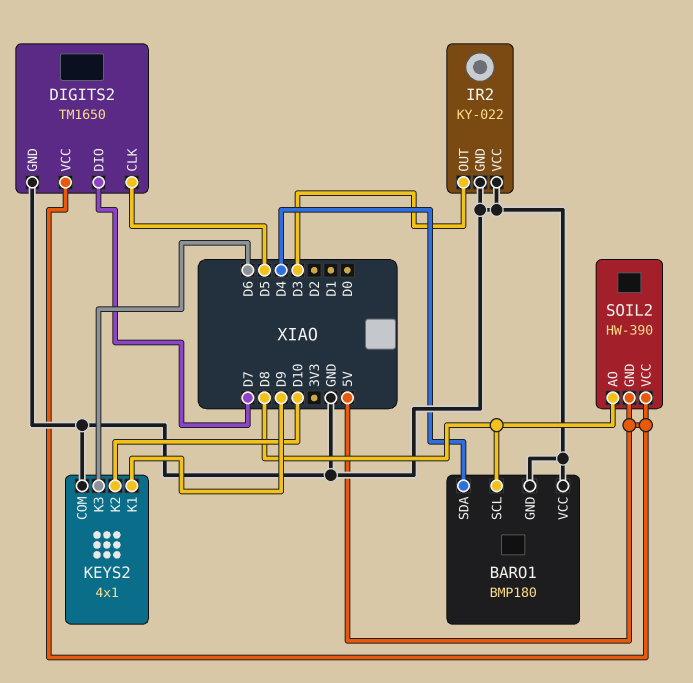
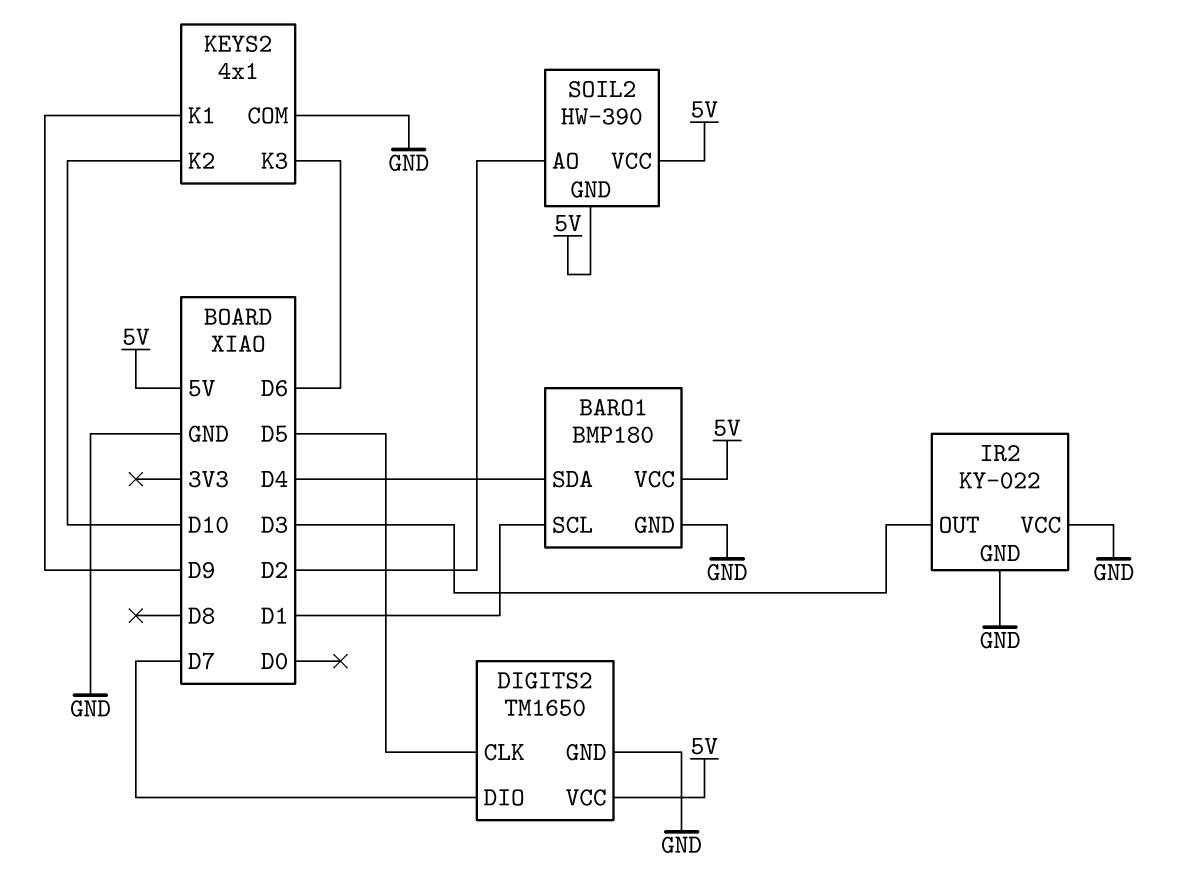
BARO1 pin SCL: D8 -> D1
BARO1 pin VCC: GND -> 5V
SOIL2 pin AO: D8 -> D2

